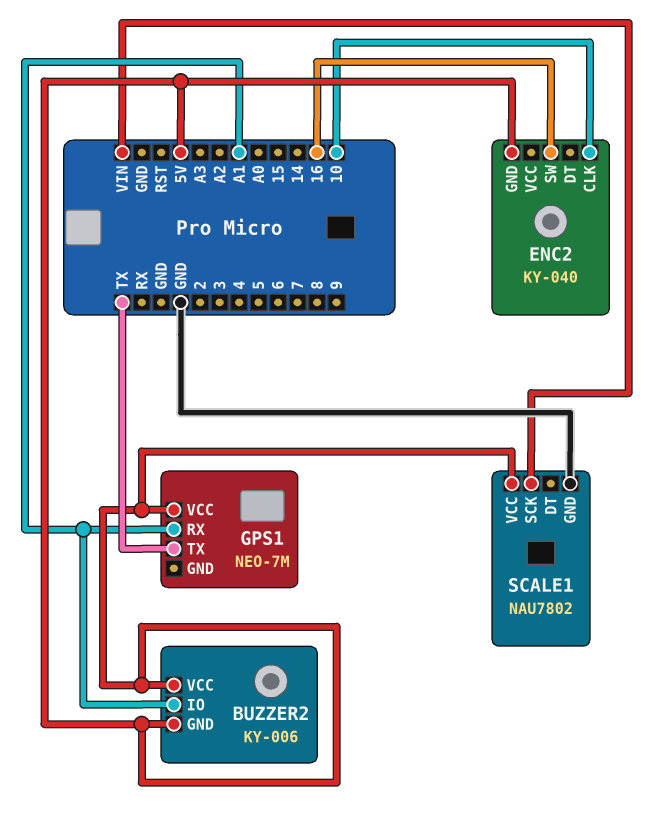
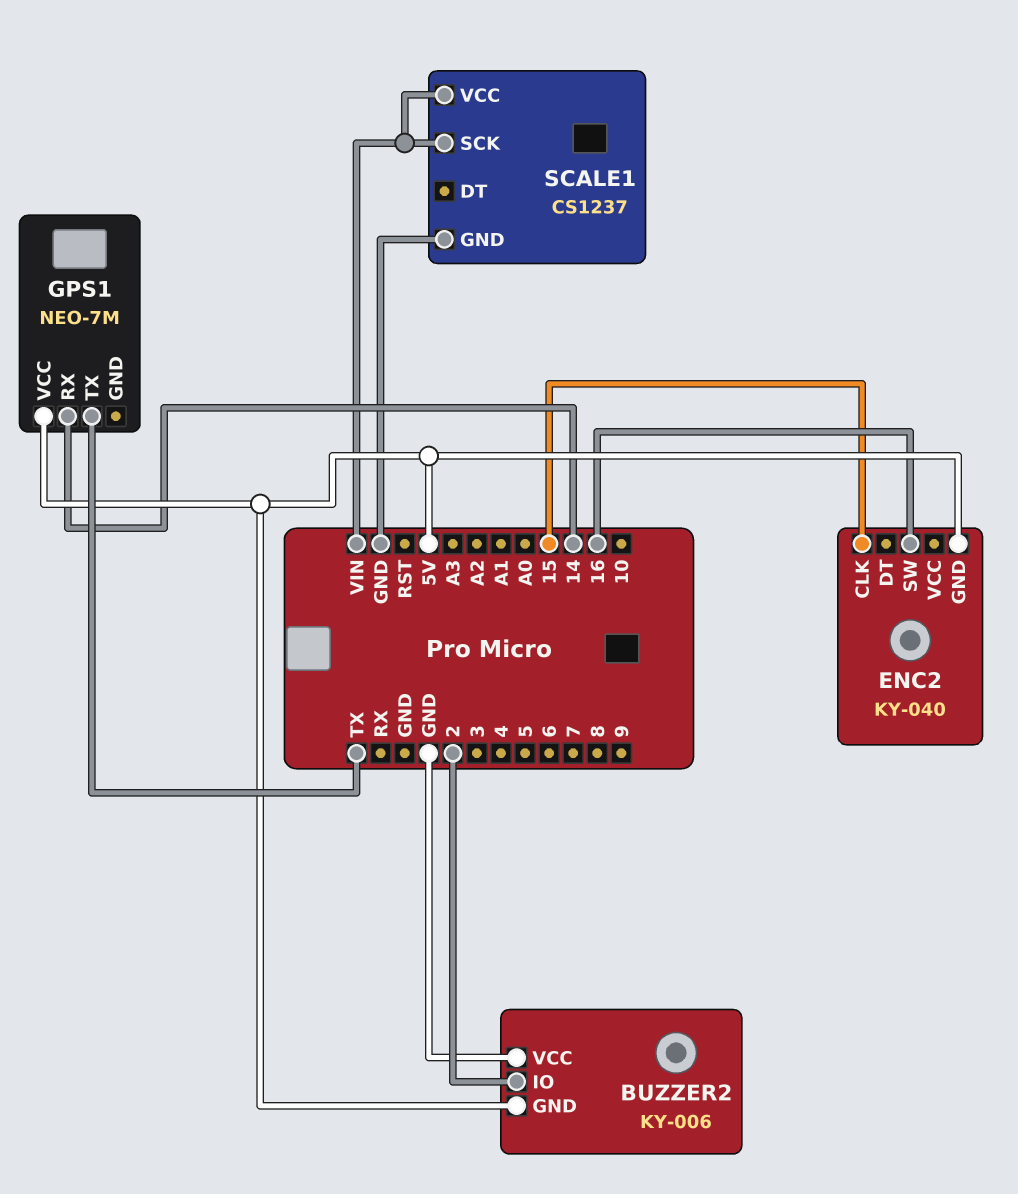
BUZZER2 pin IO: A1 -> 2
BUZZER2 pin VCC: 5V -> GND
ENC2 pin CLK: 10 -> 15
GPS1 pin RX: A1 -> 14
SCALE1: NAU7802 -> CS1237
SCALE1 pin VCC: 5V -> VIN

